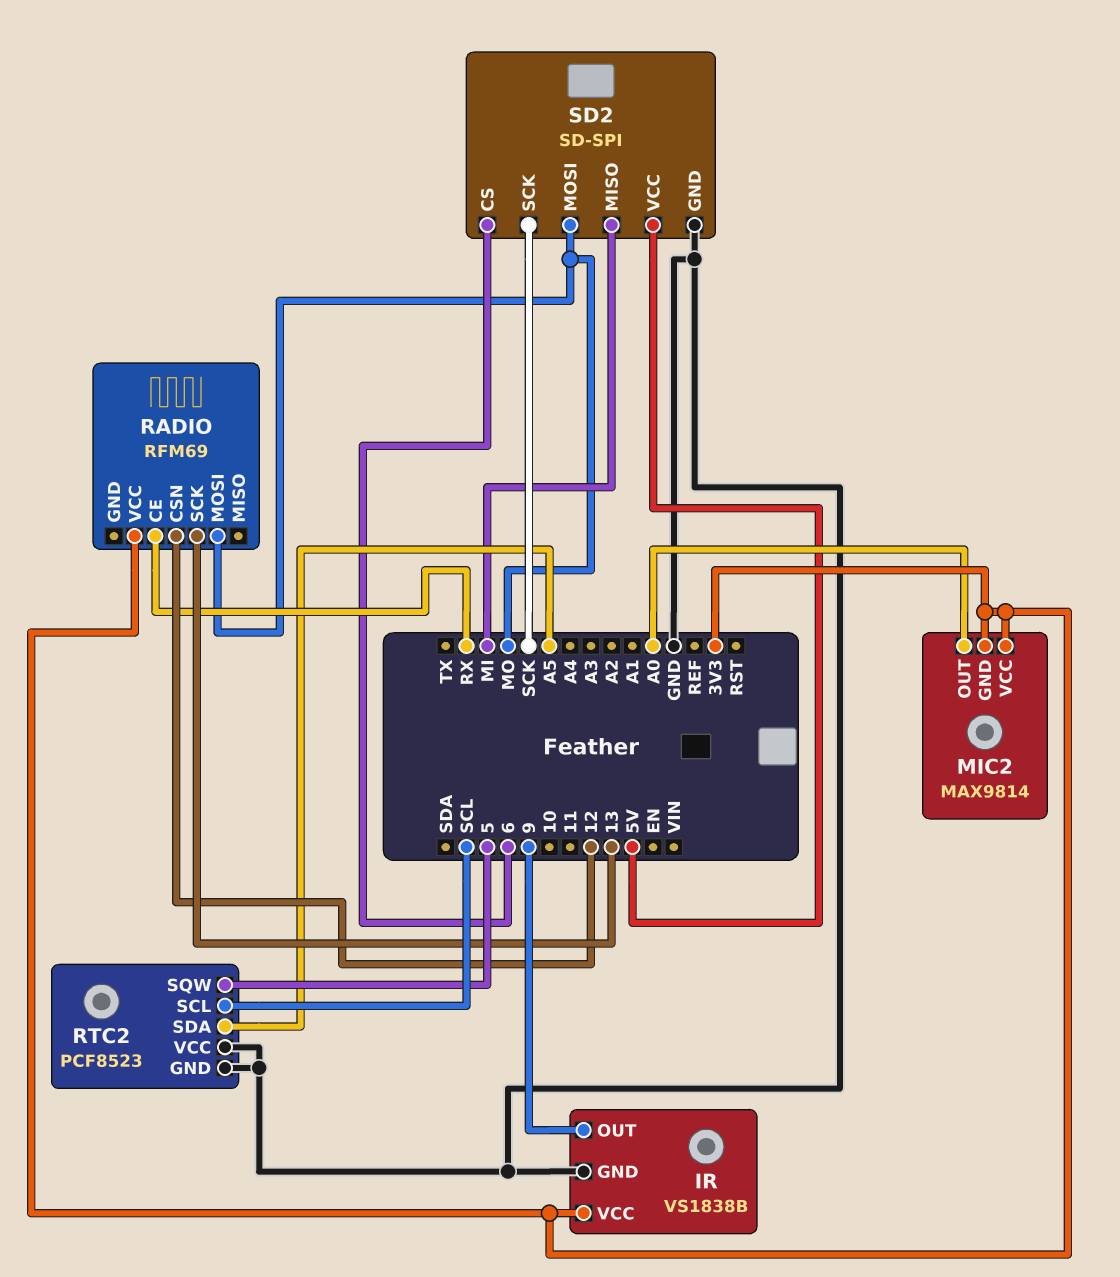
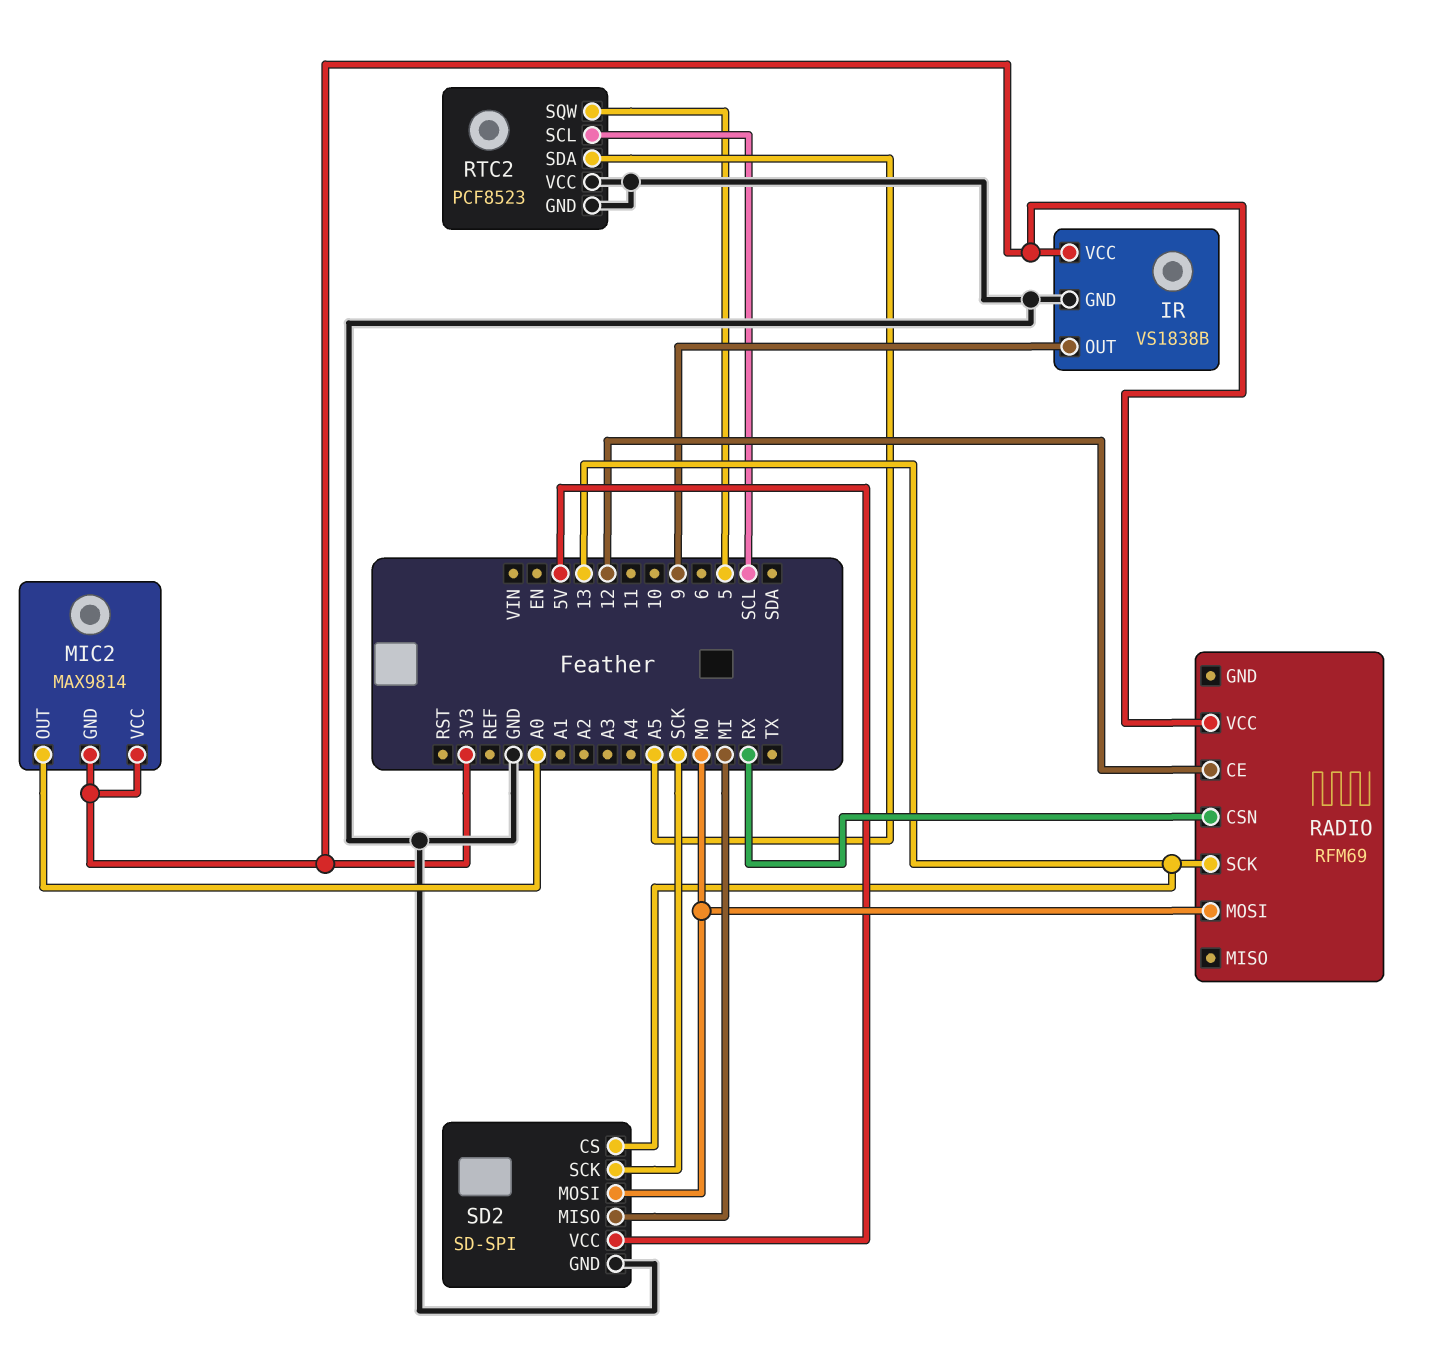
RADIO pin CE: RX -> 12
RADIO pin CSN: 12 -> RX
SD2 pin CS: 6 -> 13

